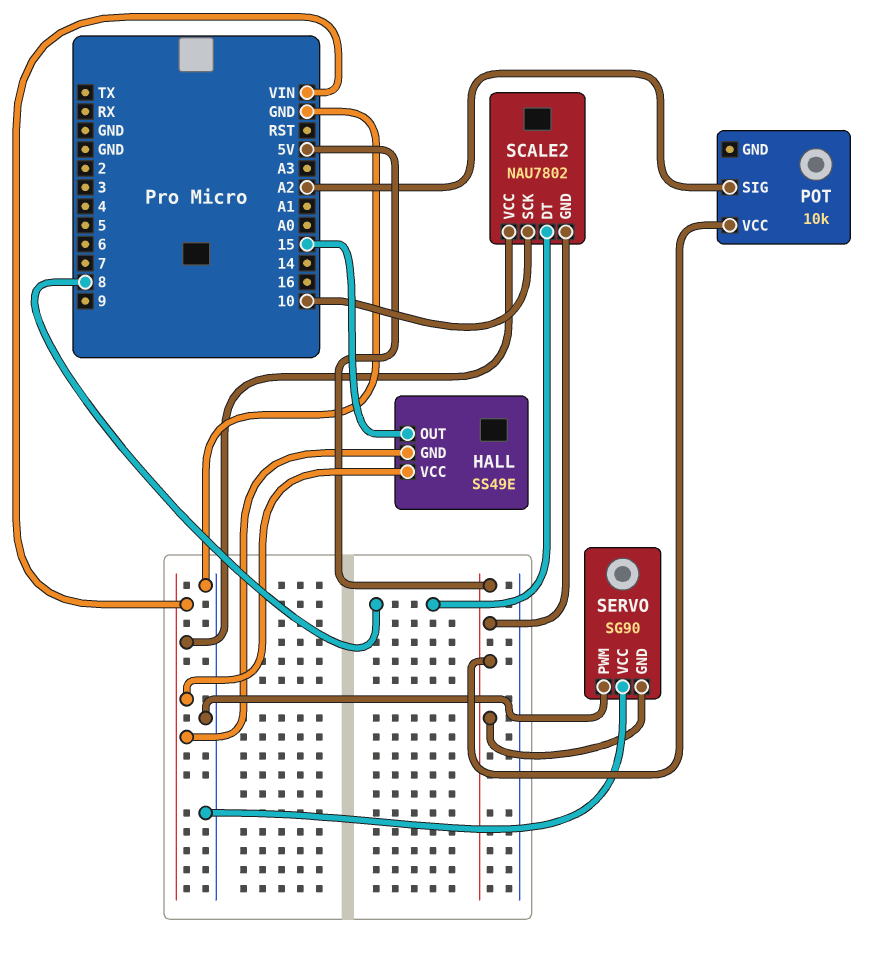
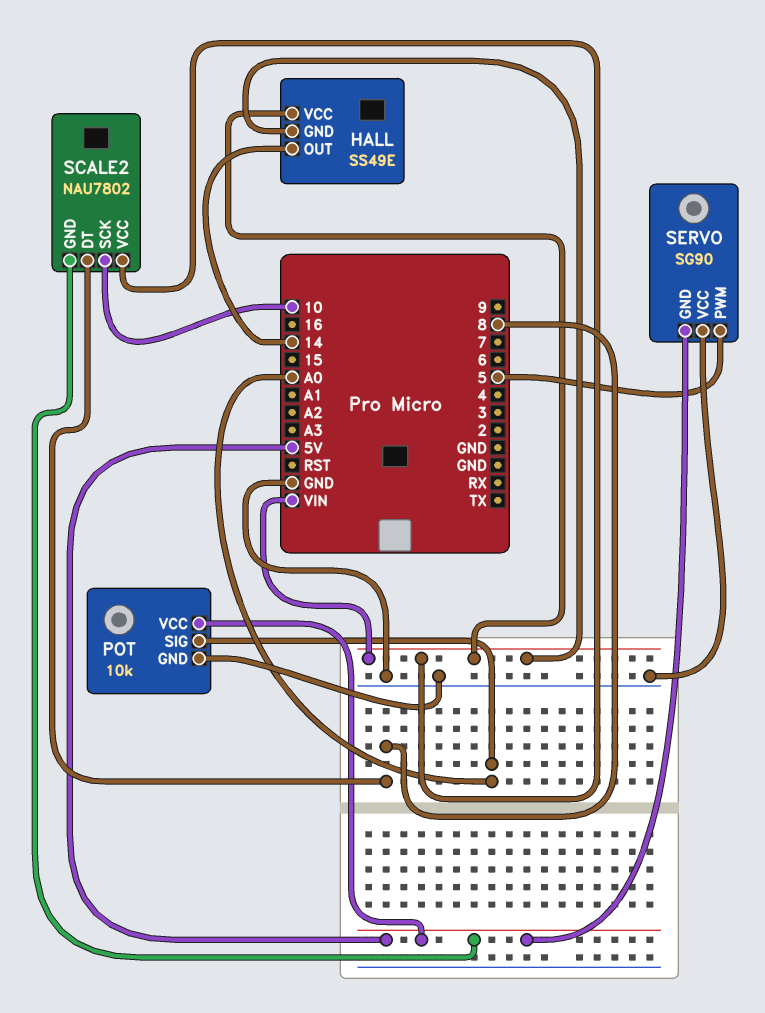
HALL pin OUT: 15 -> 14
POT pin GND: none -> GND
POT pin SIG: A2 -> A0
SERVO pin PWM: GND -> 5

